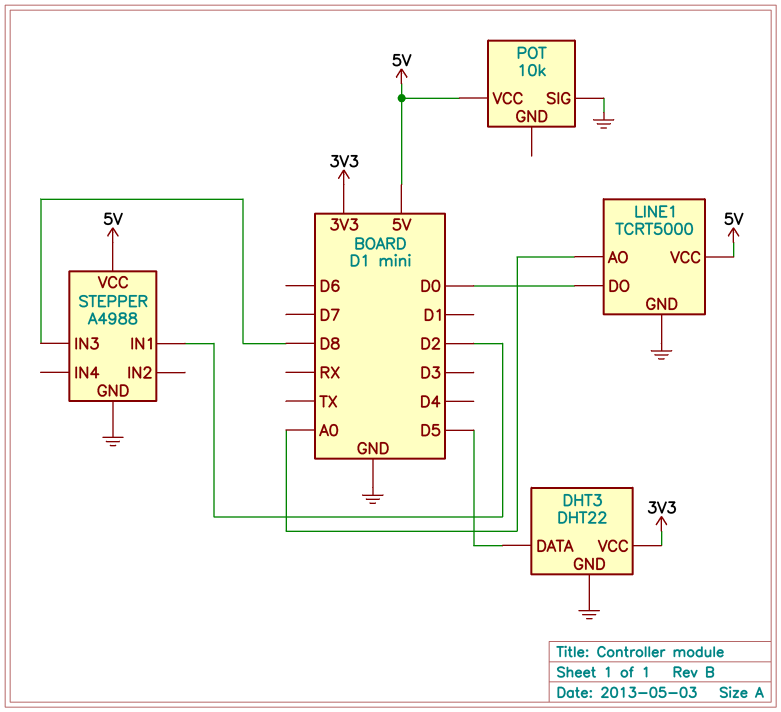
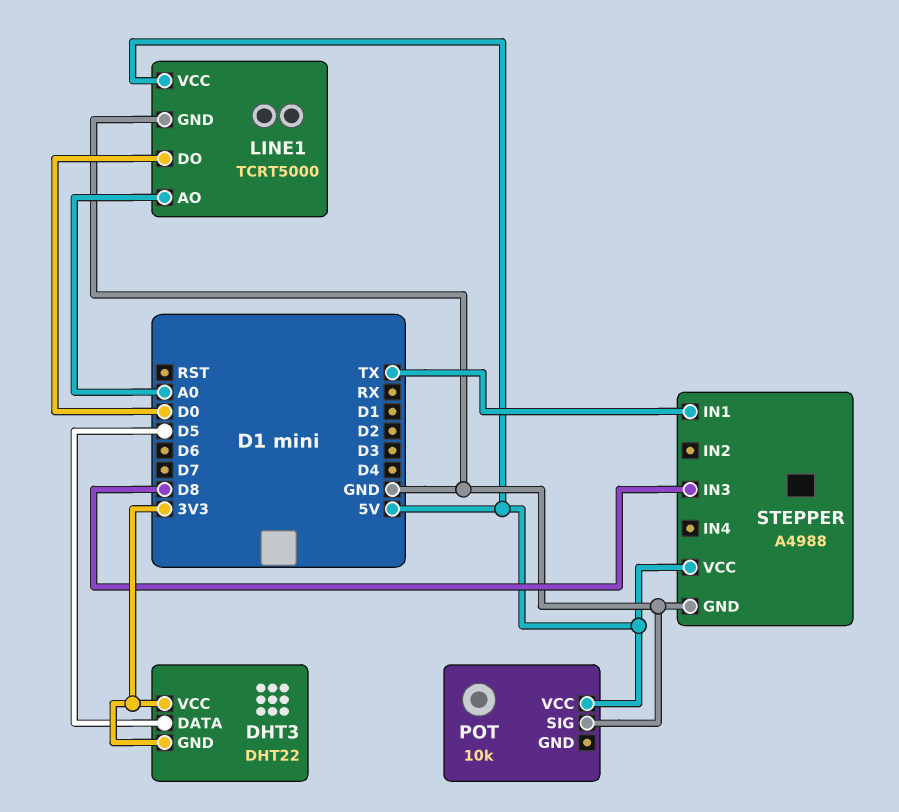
DHT3 pin GND: GND -> 3V3
STEPPER pin IN1: D2 -> TX

